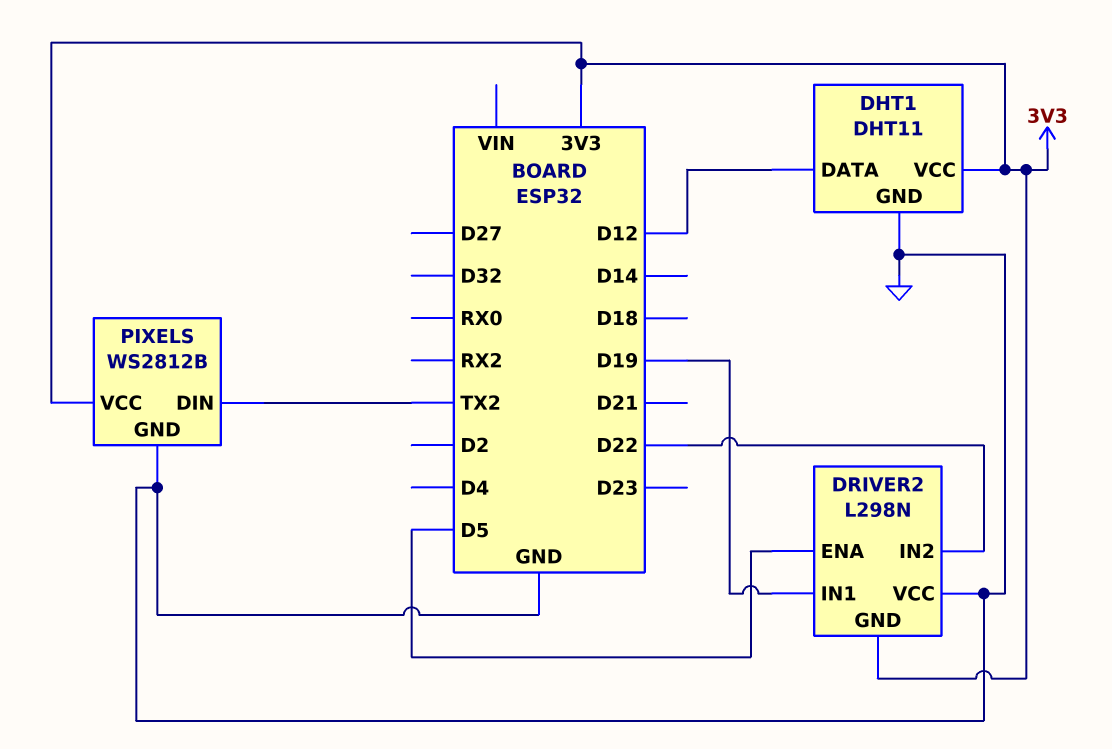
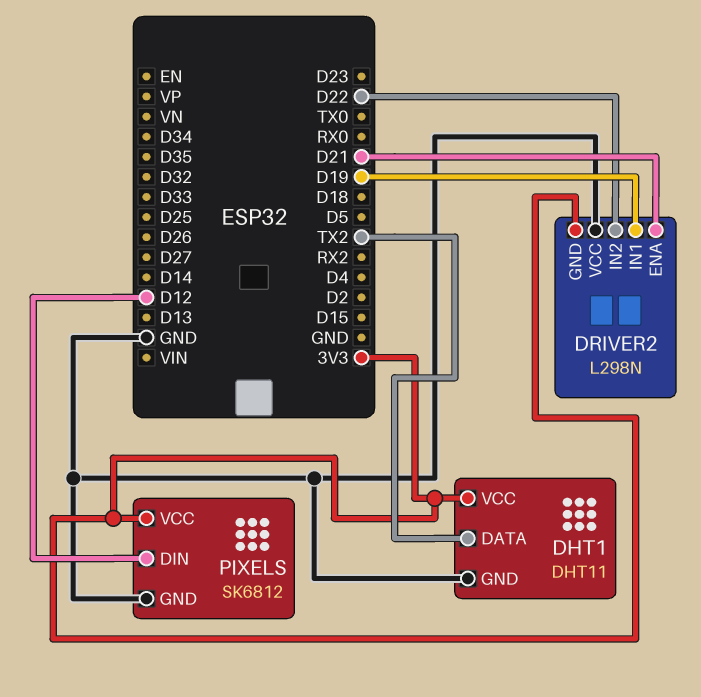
DHT1 pin DATA: D12 -> TX2
DRIVER2 pin ENA: D5 -> D21
PIXELS: WS2812B -> SK6812
PIXELS pin DIN: TX2 -> D12

